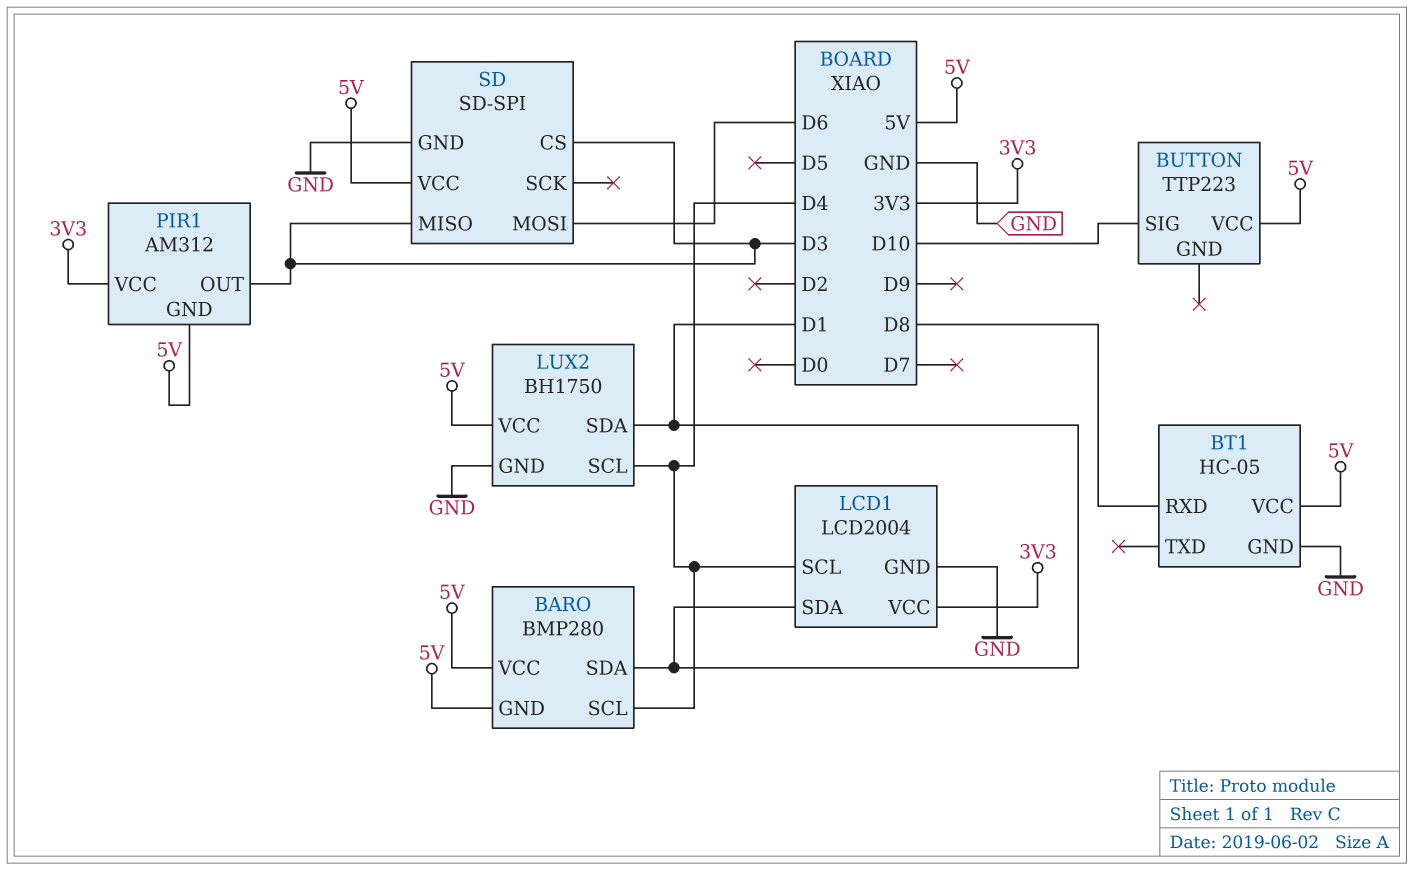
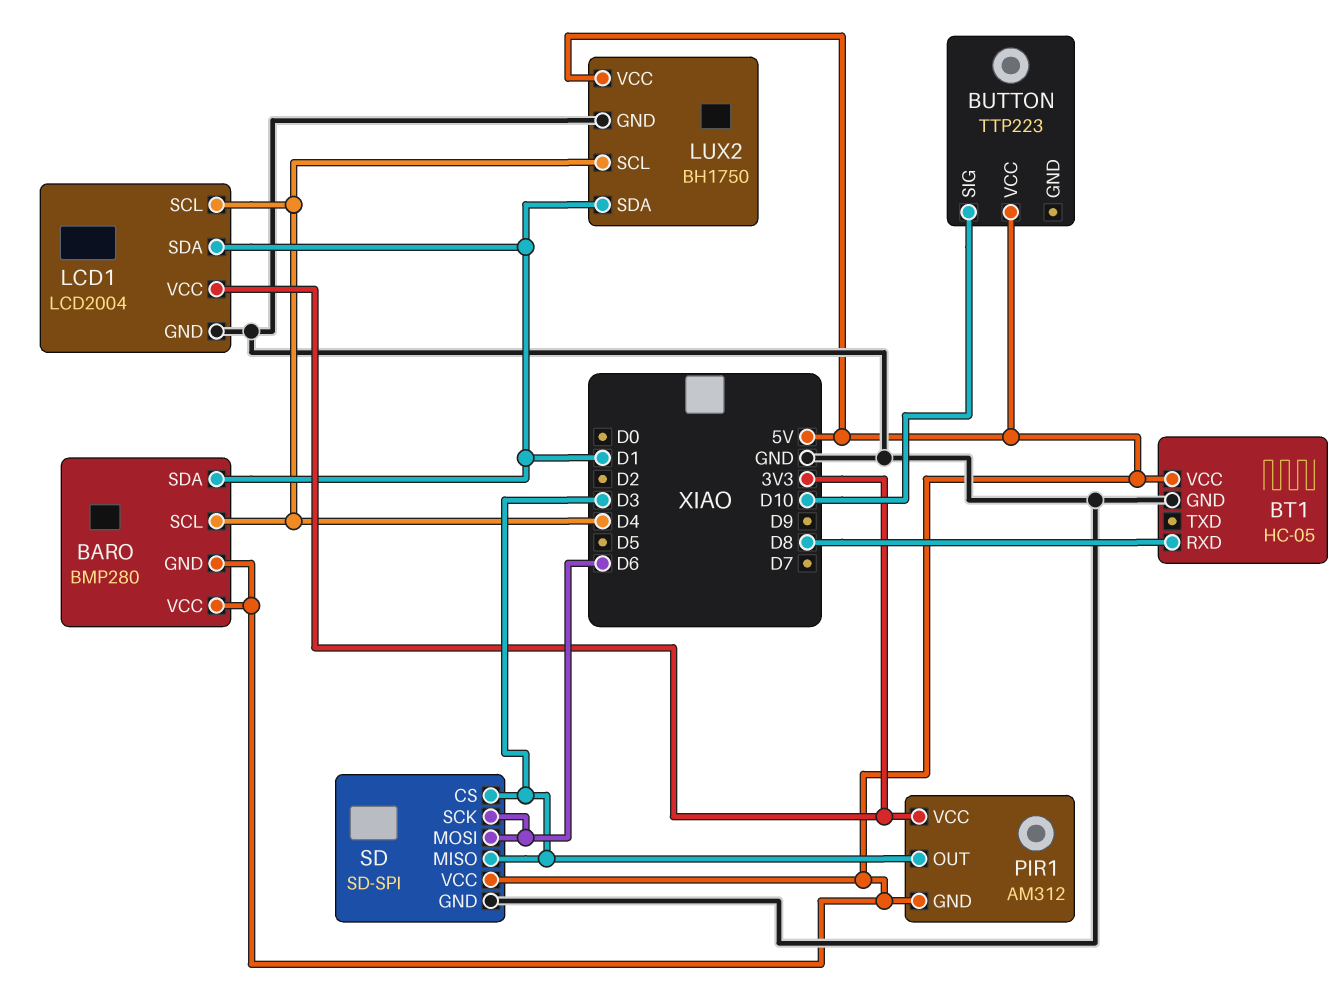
SD pin SCK: none -> D6

